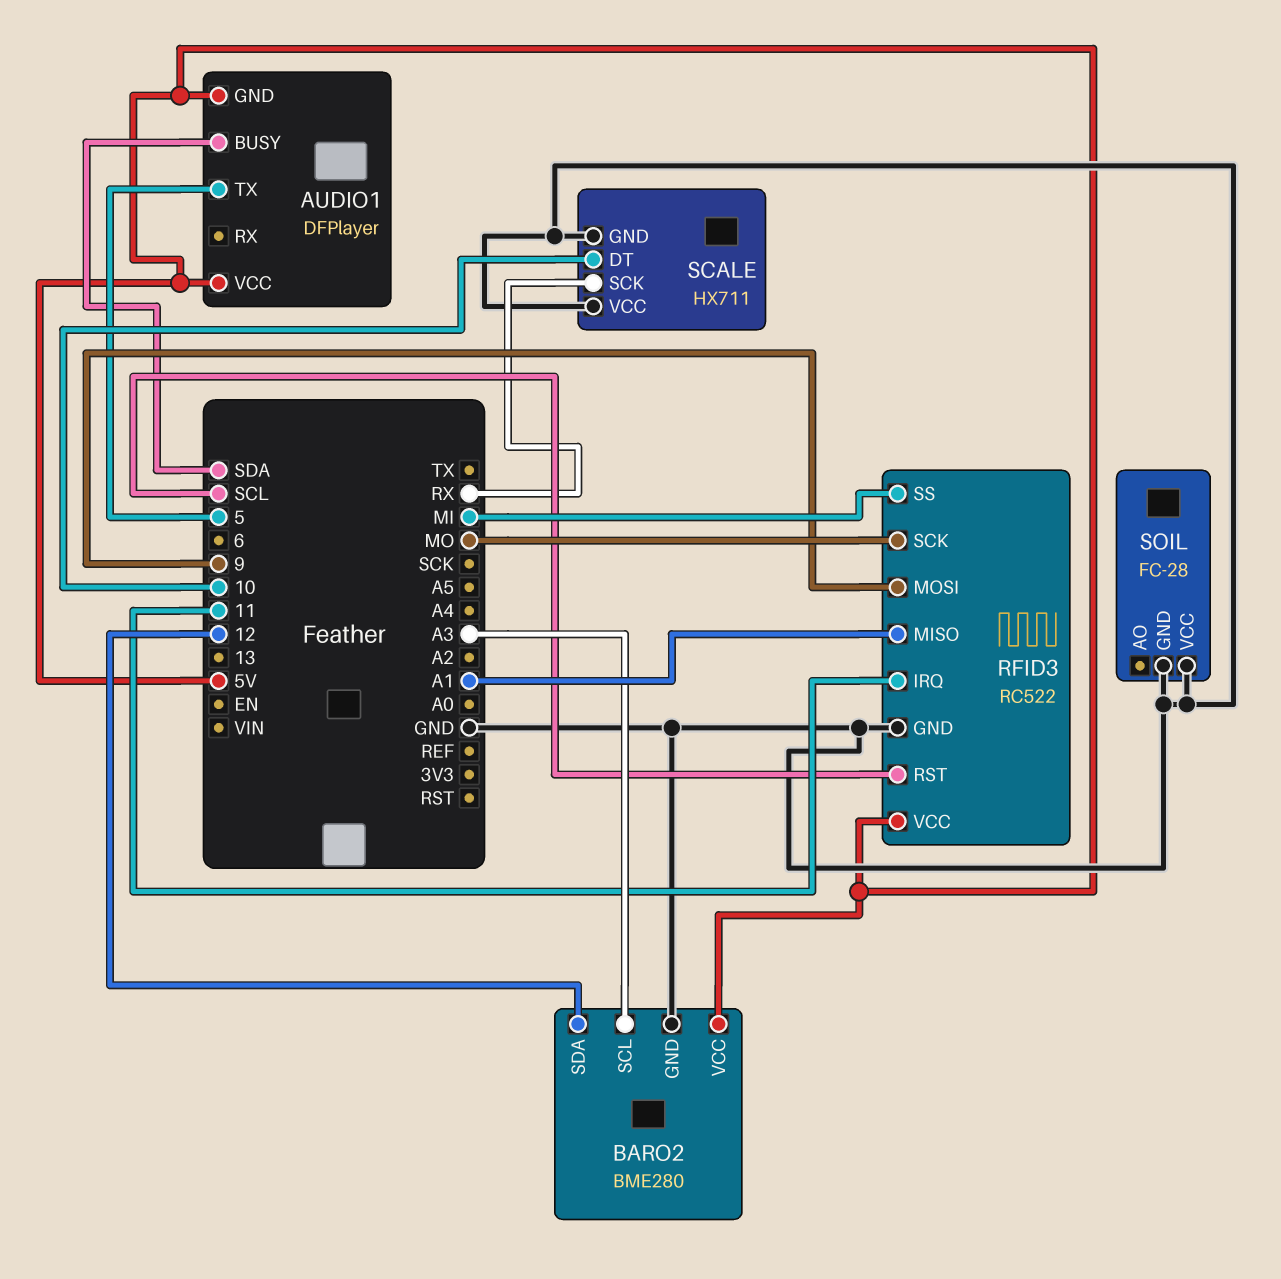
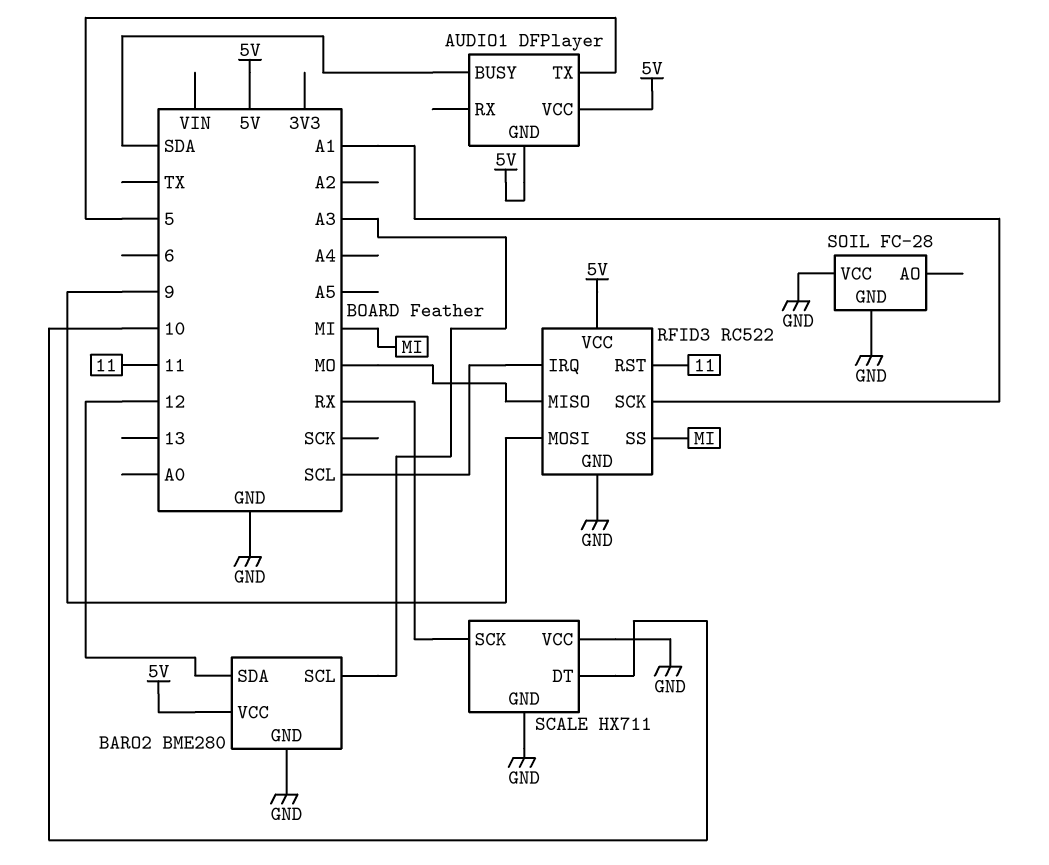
RFID3 pin IRQ: 11 -> SCL
RFID3 pin MISO: A1 -> MO
RFID3 pin RST: SCL -> 11
RFID3 pin SCK: MO -> A1

